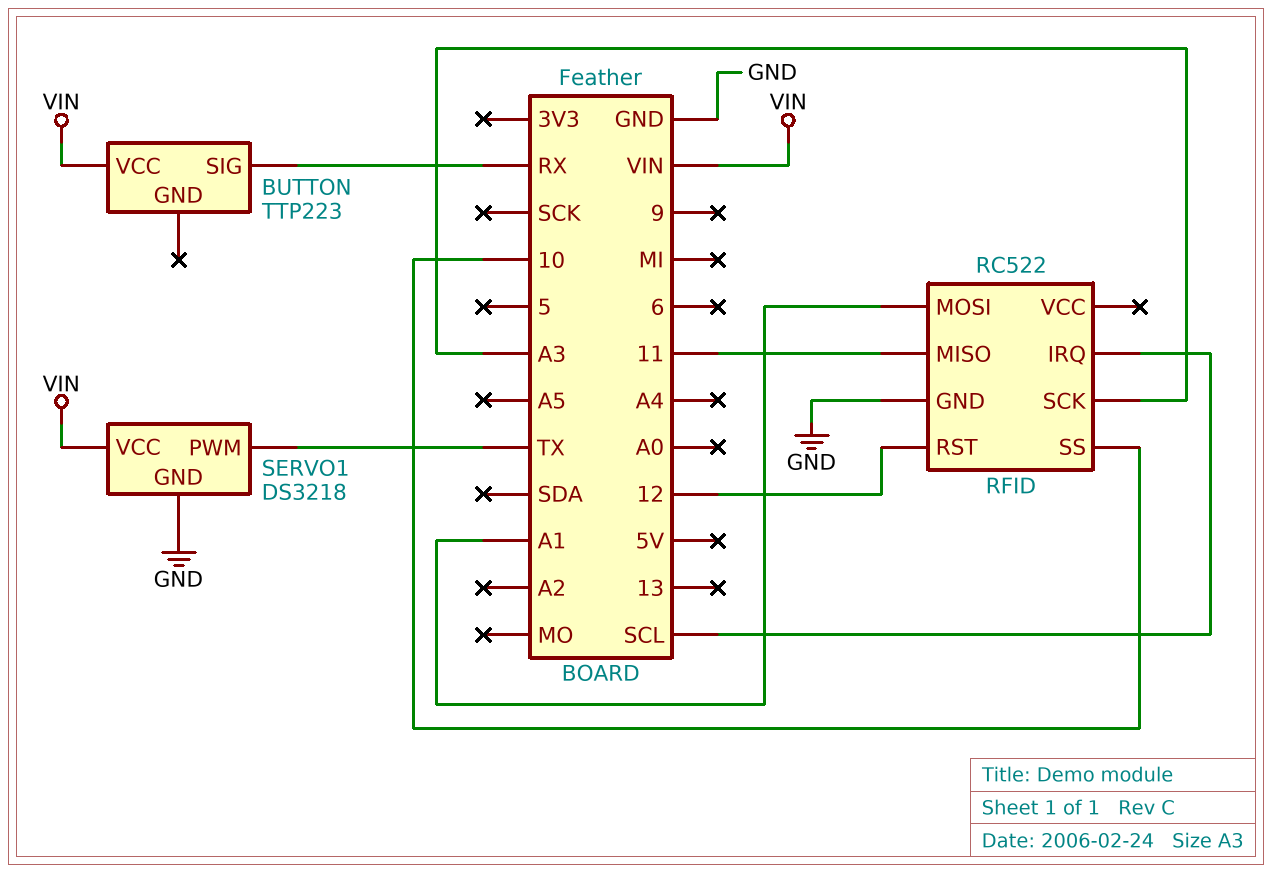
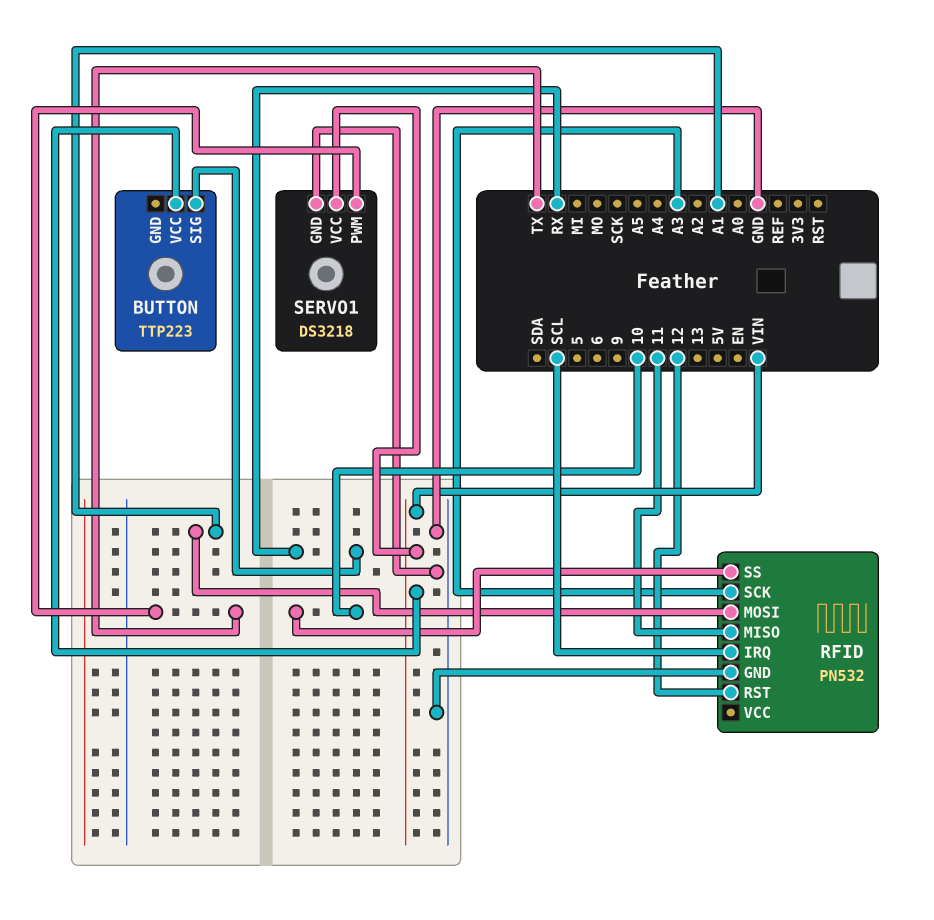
RFID: RC522 -> PN532

